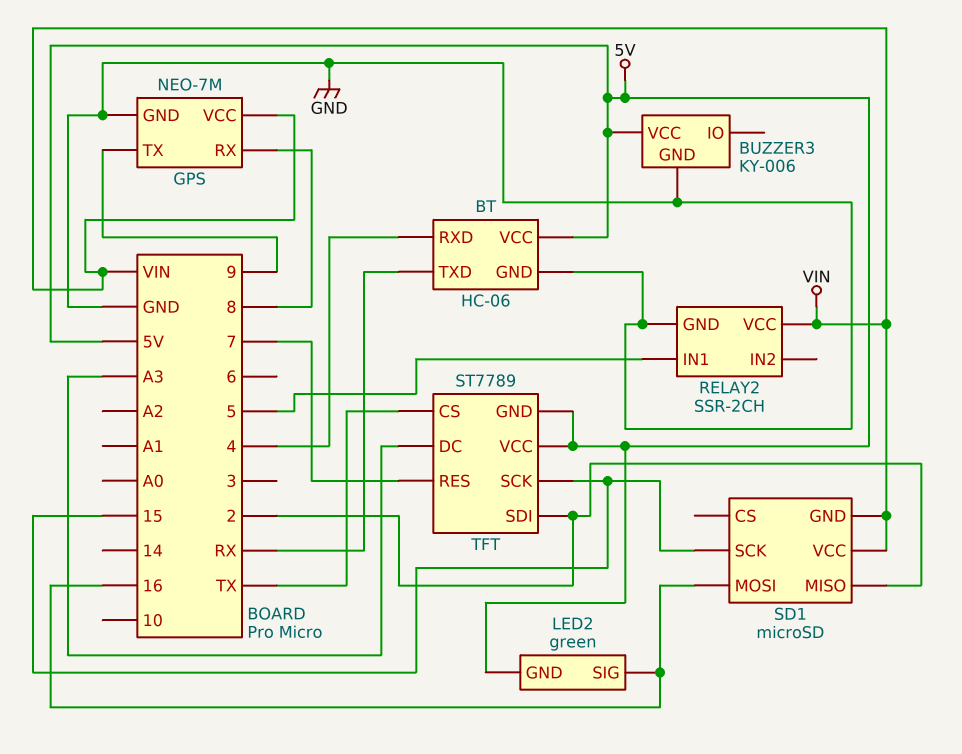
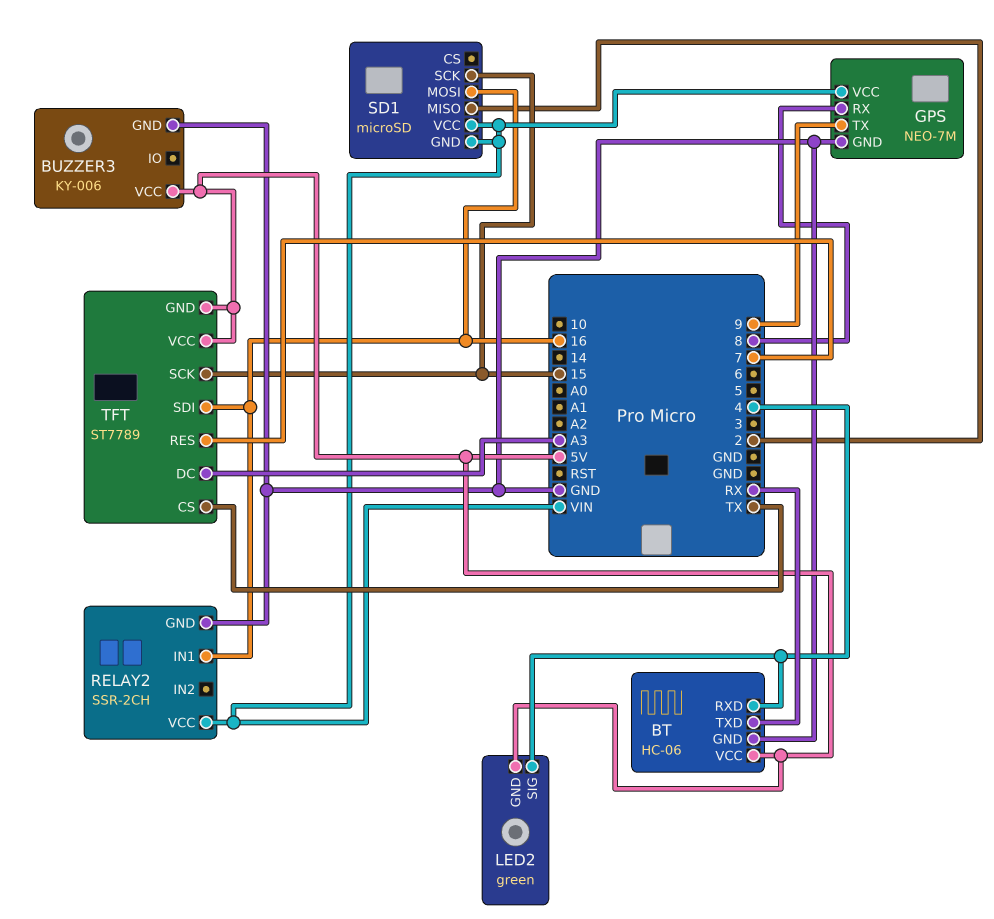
LED2 pin SIG: 16 -> 4
RELAY2 pin IN1: 5 -> 16
TFT pin SDI: 2 -> 16

